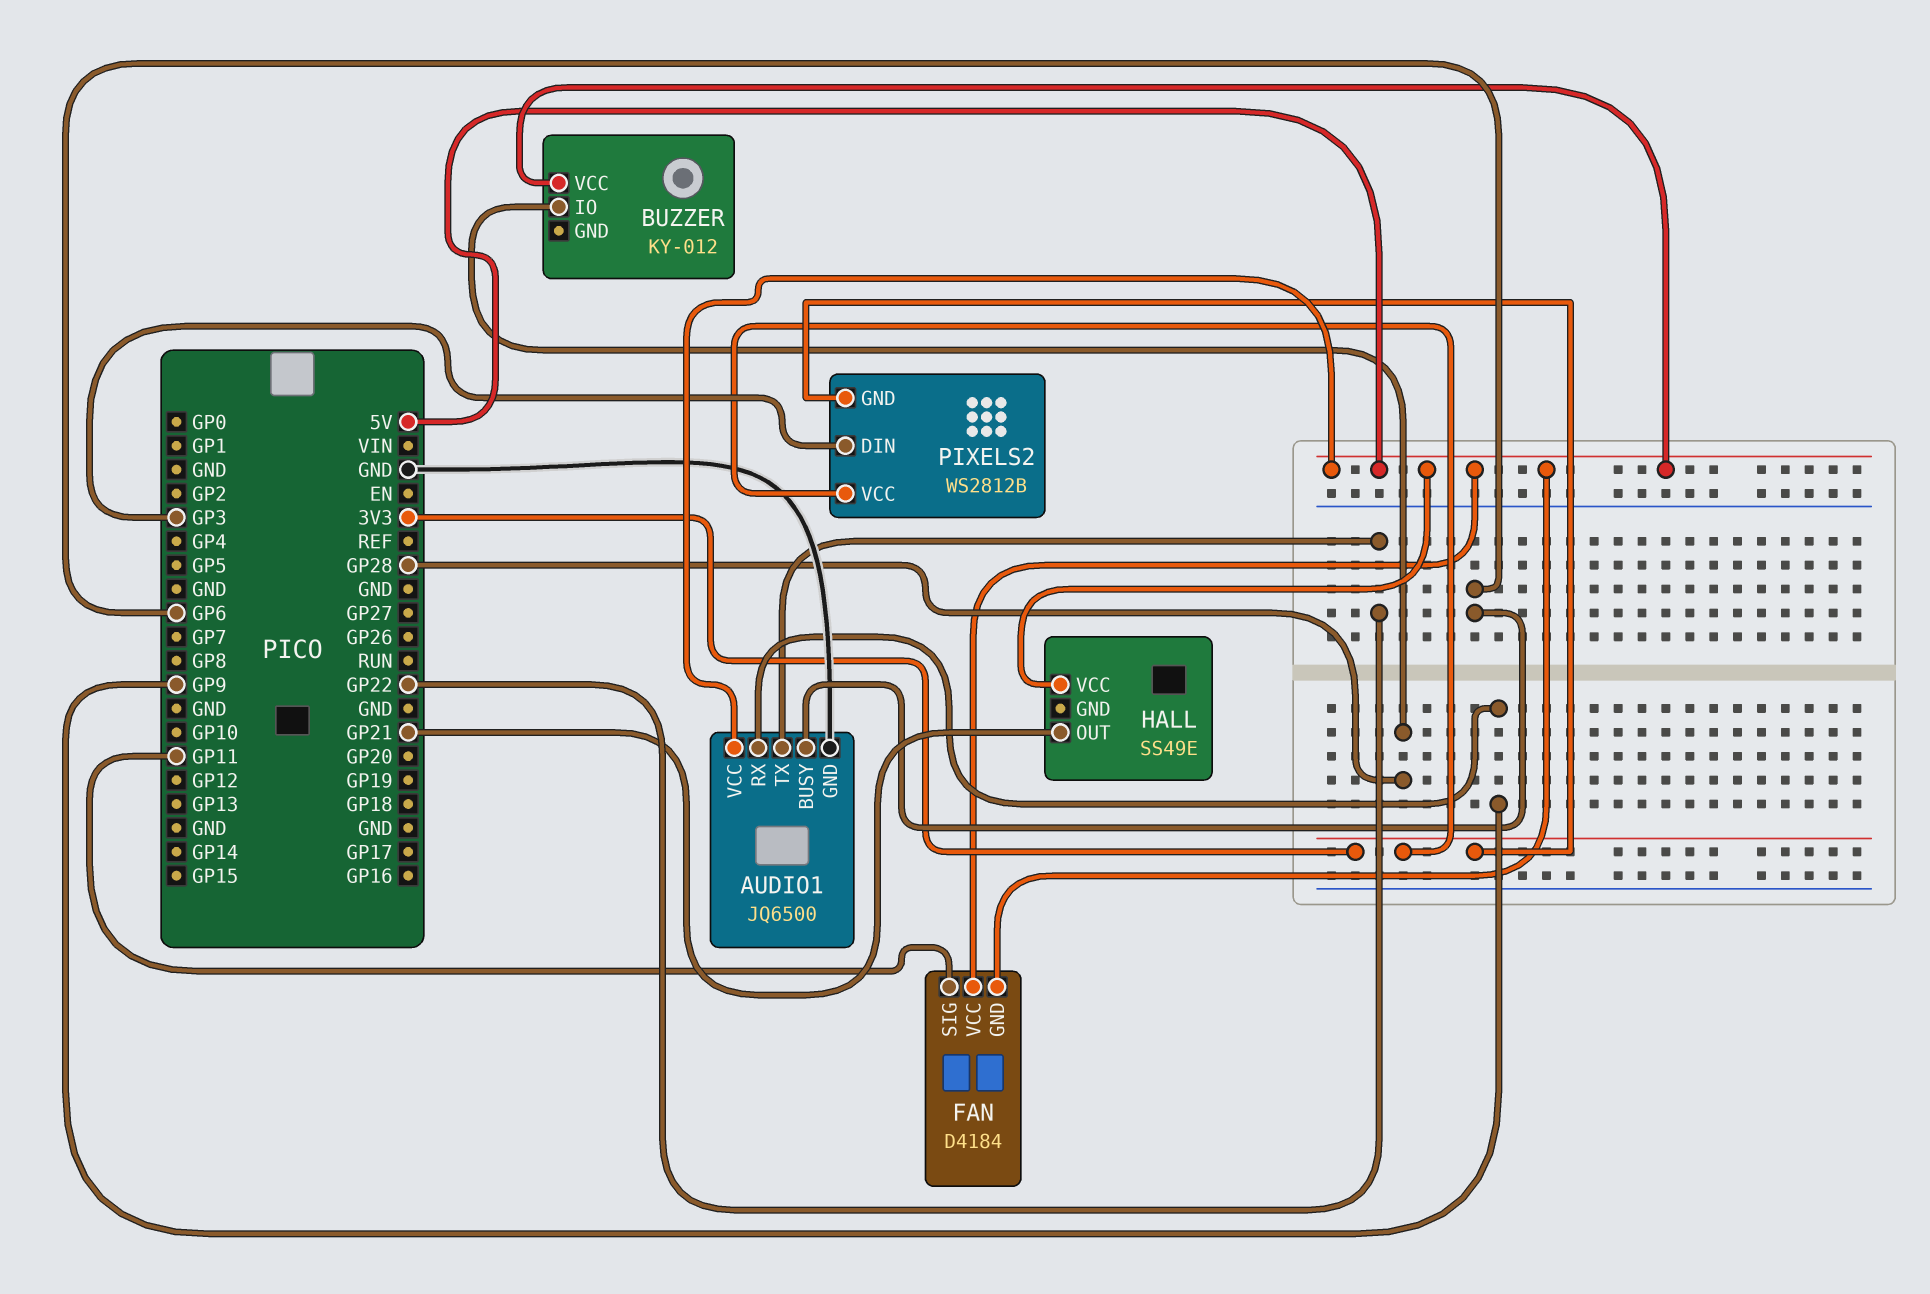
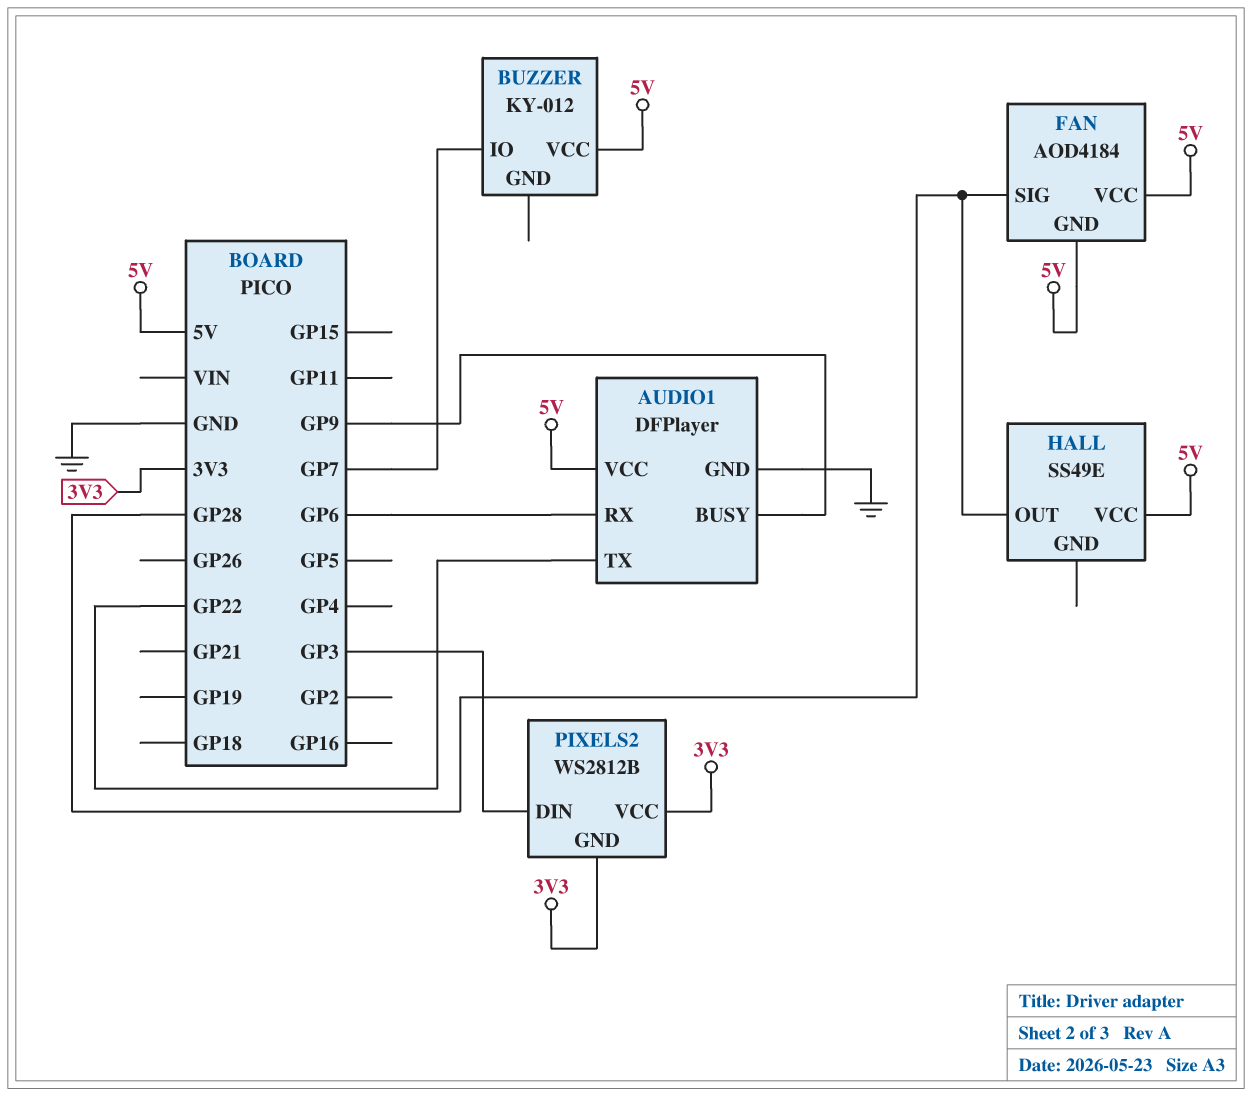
AUDIO1: JQ6500 -> DFPlayer
AUDIO1 pin BUSY: GP6 -> GP9
AUDIO1 pin RX: GP9 -> GP6
BUZZER pin IO: GP28 -> GP7
FAN: D4184 -> AOD4184
FAN pin SIG: GP11 -> GP28
HALL pin OUT: GP21 -> GP28

